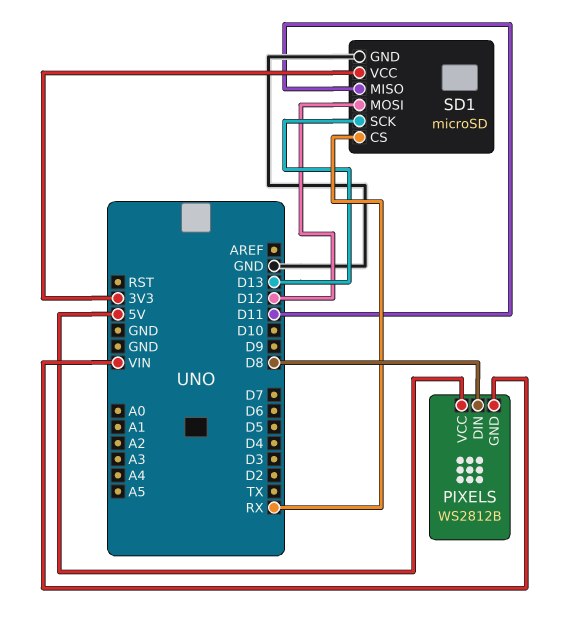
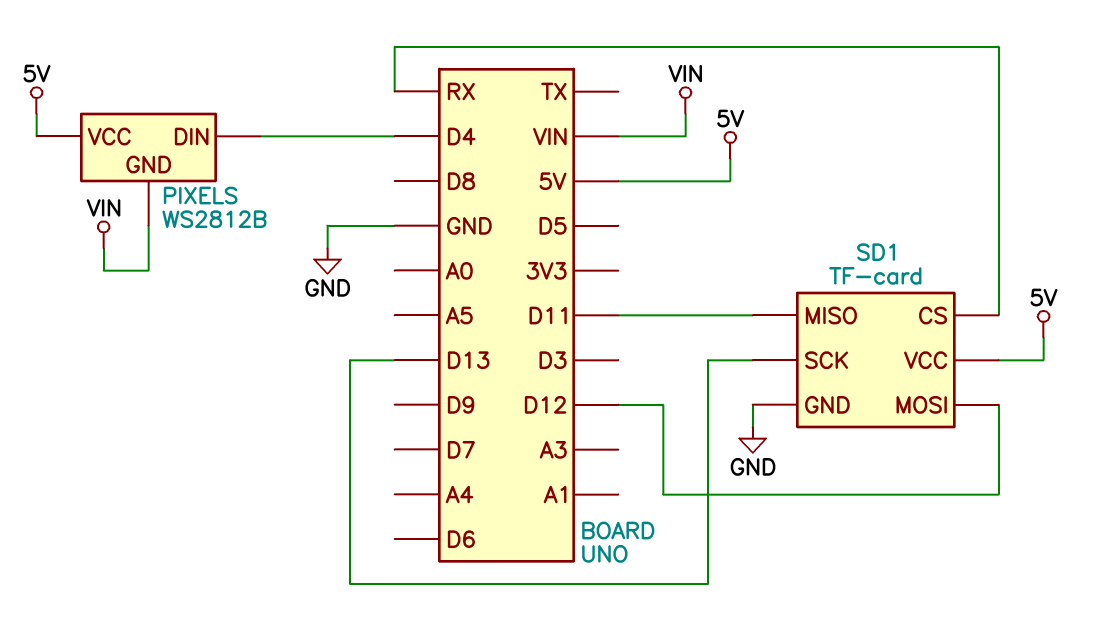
PIXELS pin DIN: D8 -> D4
SD1: microSD -> TF-card
SD1 pin VCC: 3V3 -> 5V

